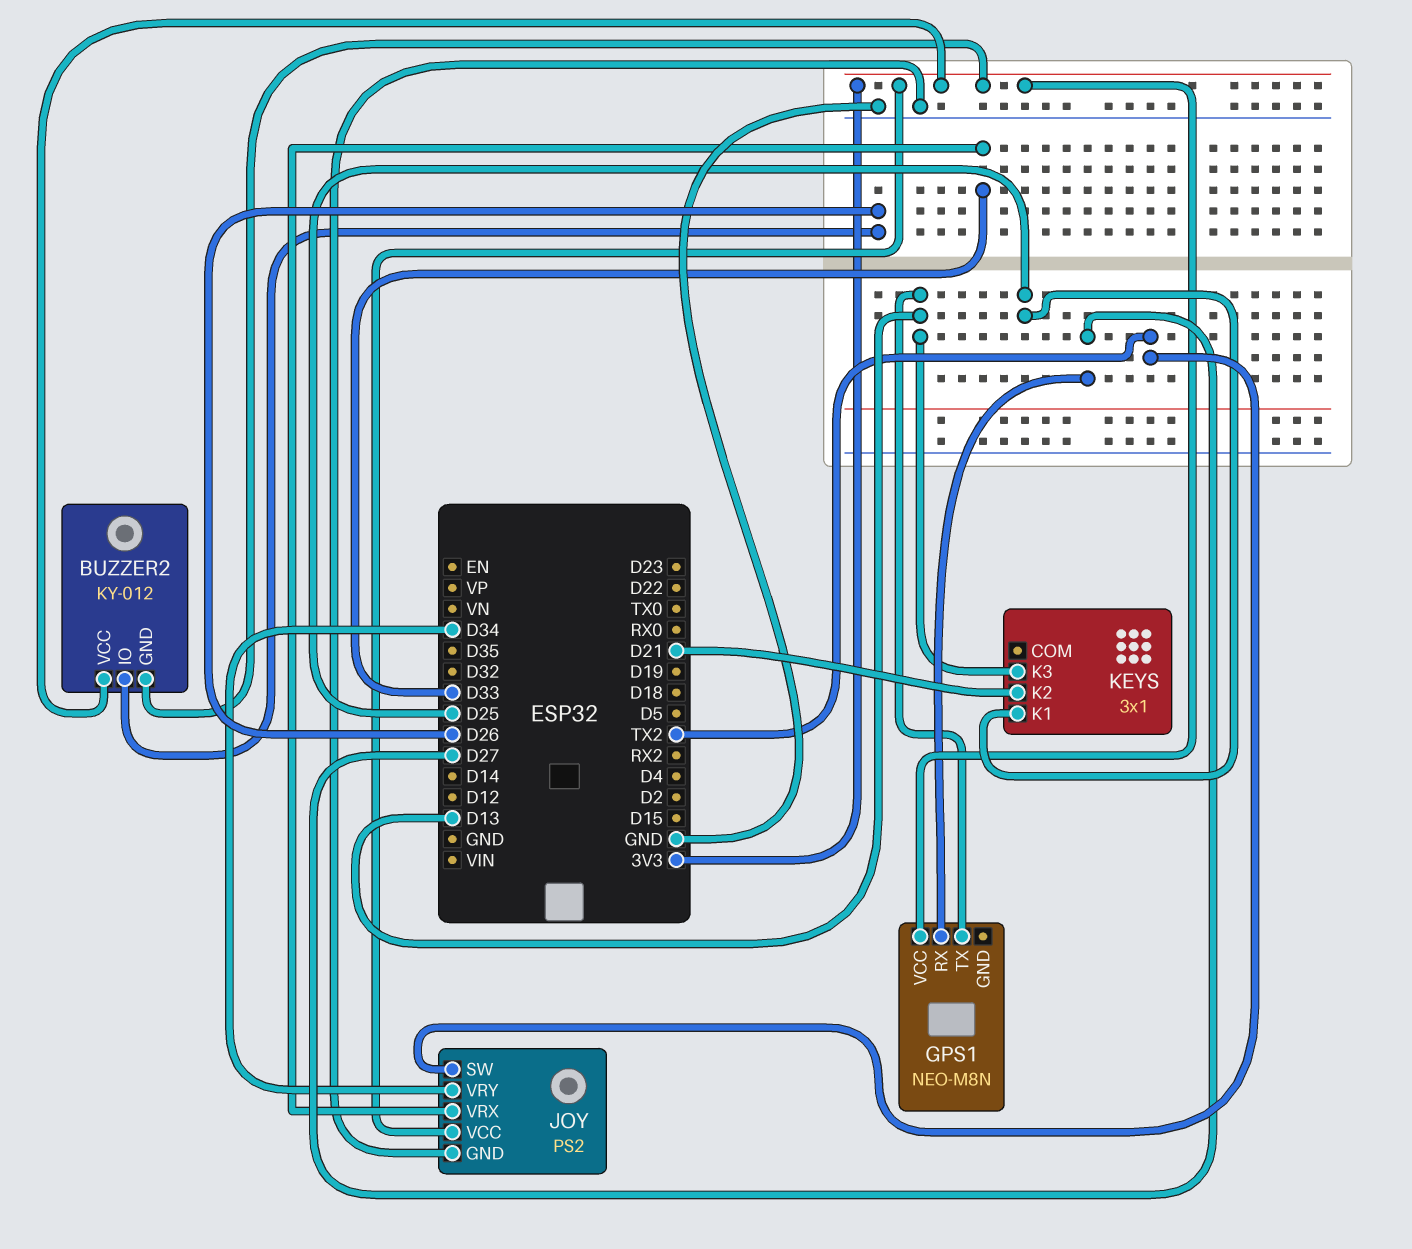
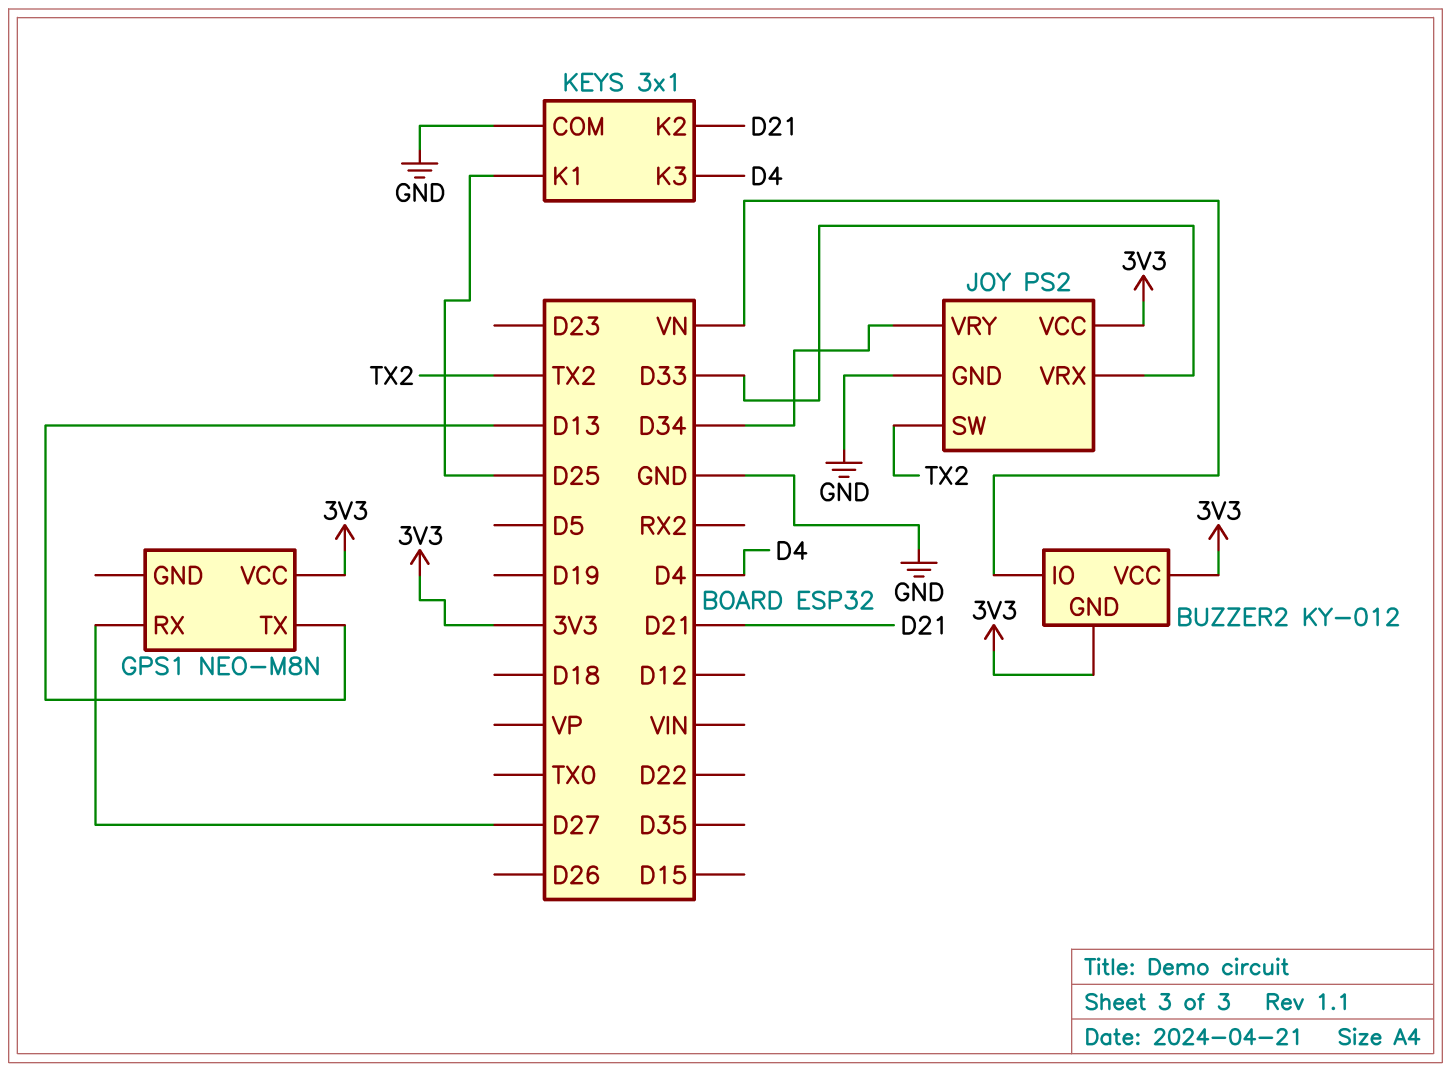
BUZZER2 pin IO: D26 -> VN
KEYS pin COM: none -> GND
KEYS pin K3: D13 -> D4

